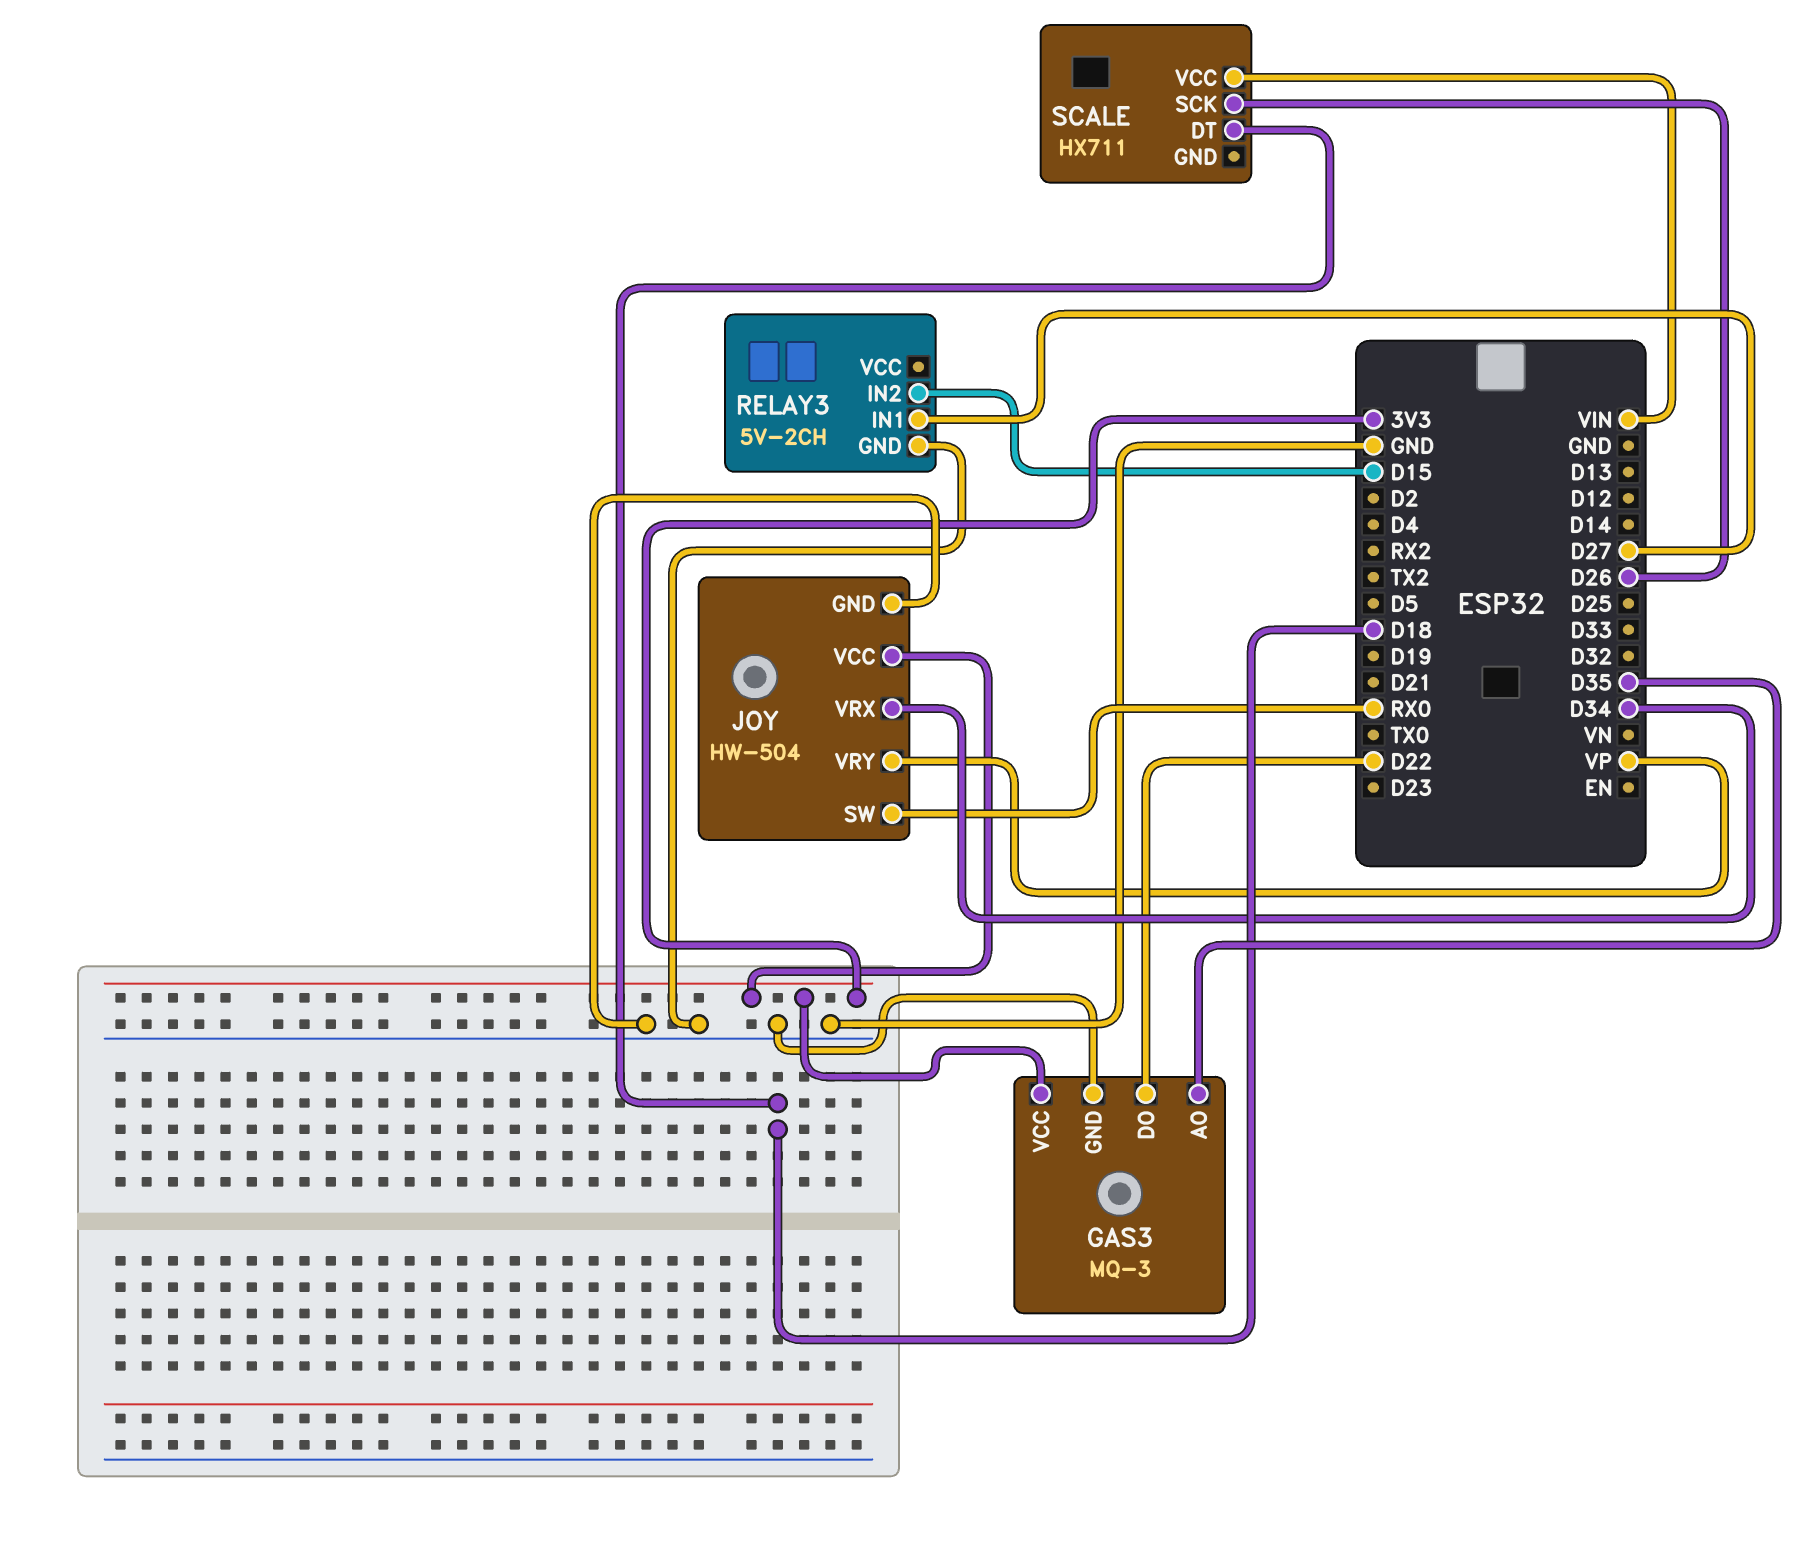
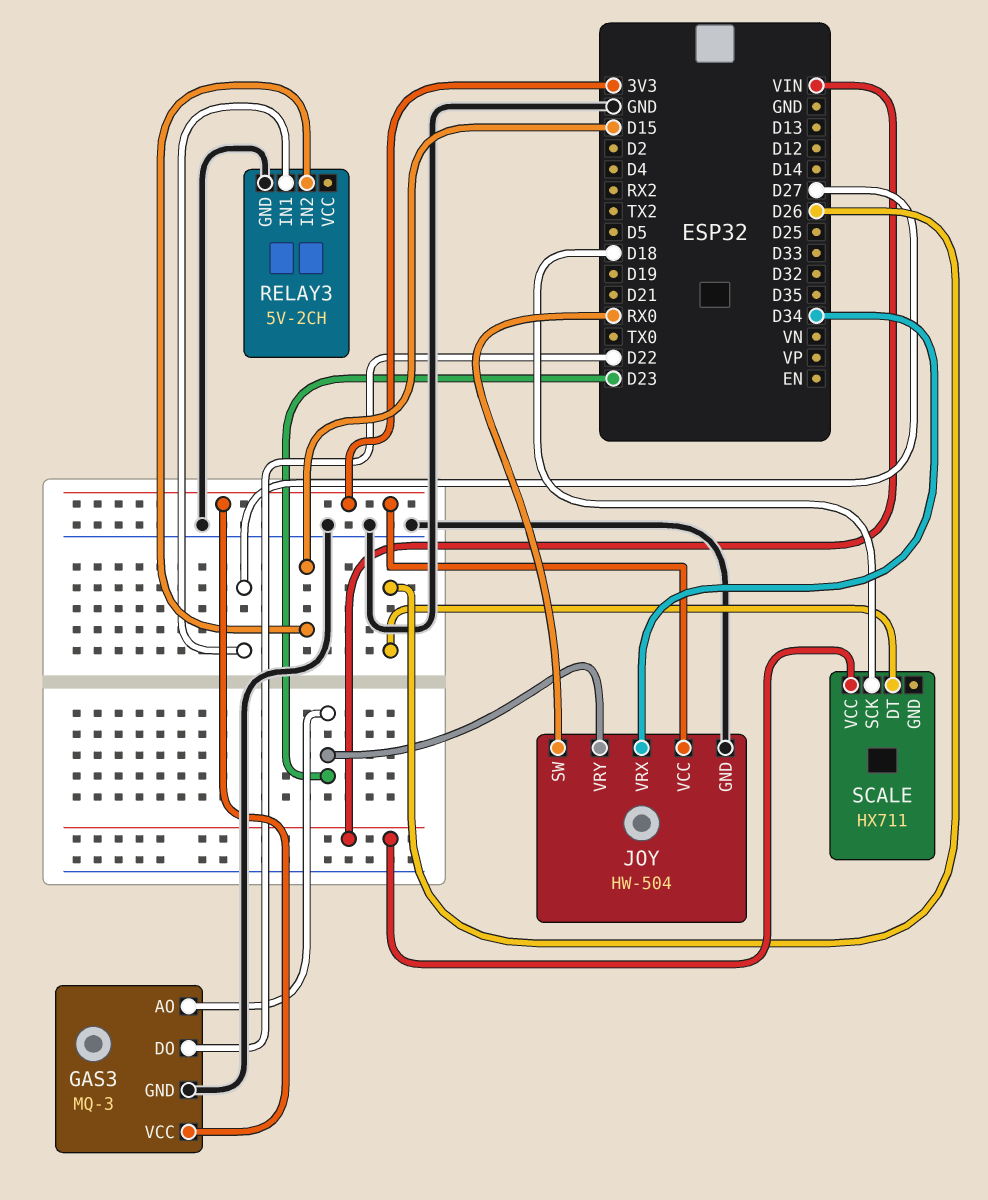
GAS3 pin AO: D35 -> D23
JOY pin VRY: VP -> D23
SCALE pin DT: D18 -> D26
SCALE pin SCK: D26 -> D18

